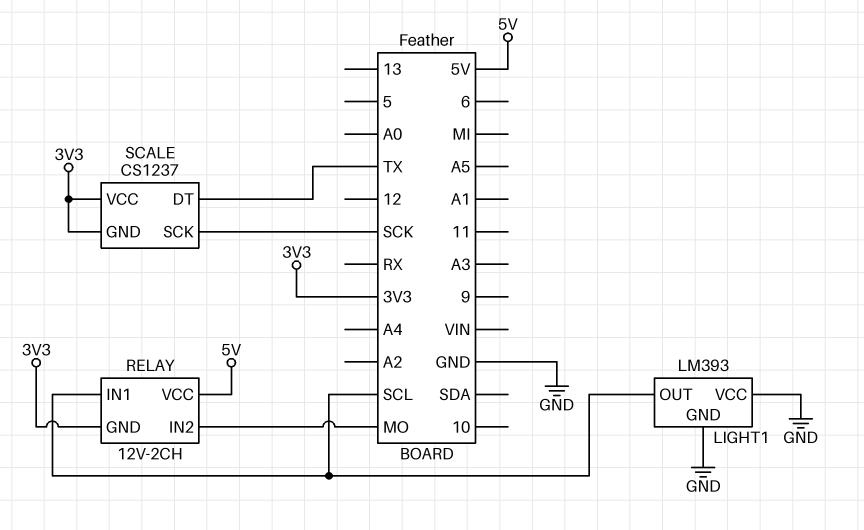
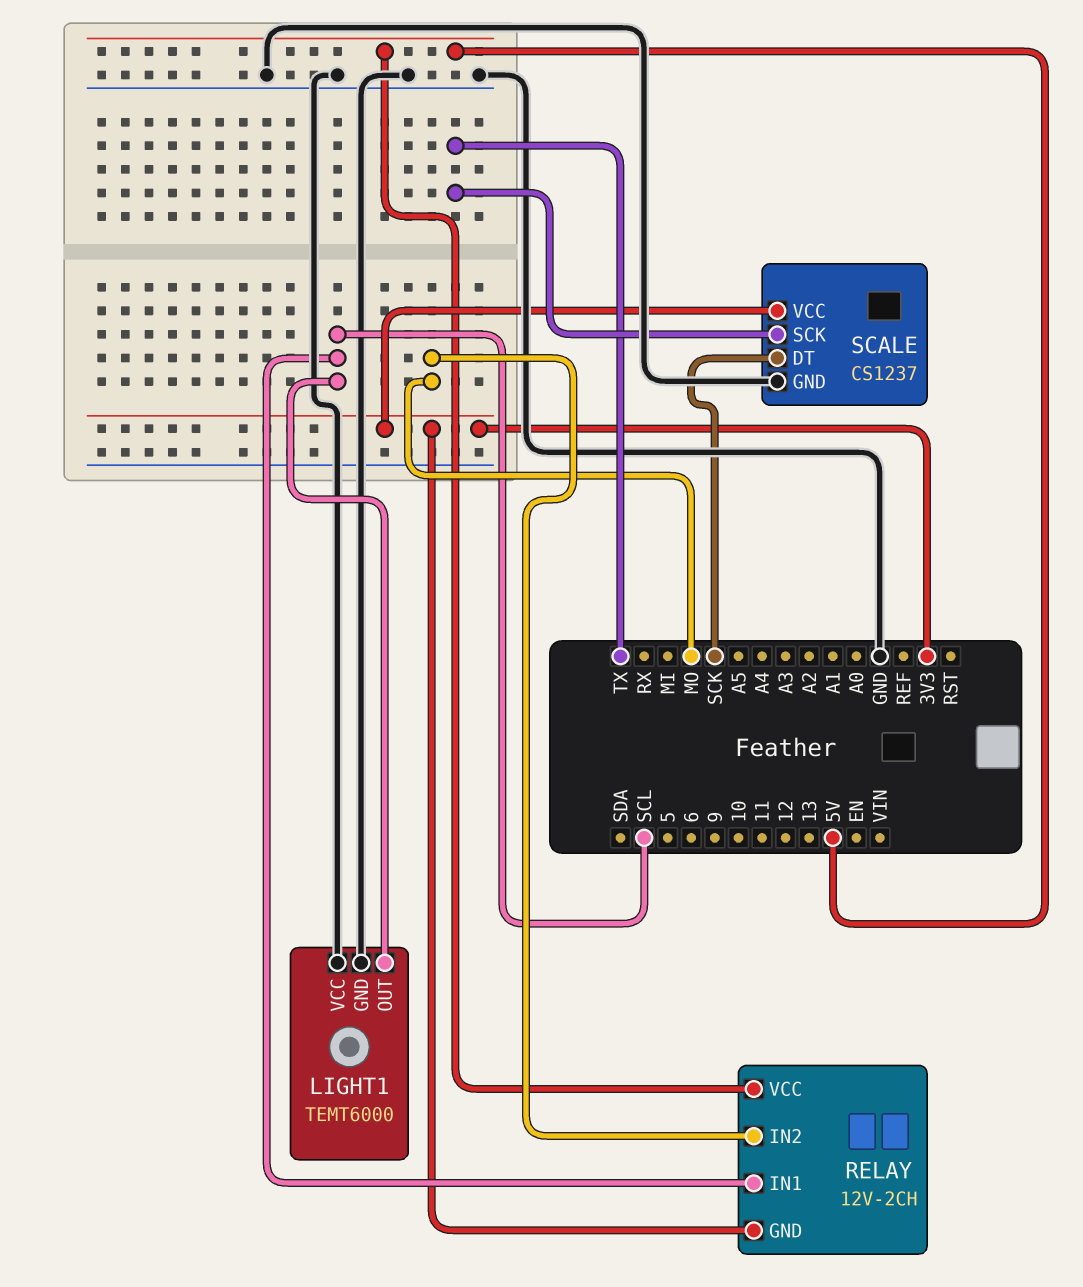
LIGHT1: LM393 -> TEMT6000
SCALE pin DT: TX -> SCK
SCALE pin GND: 3V3 -> GND
SCALE pin SCK: SCK -> TX

